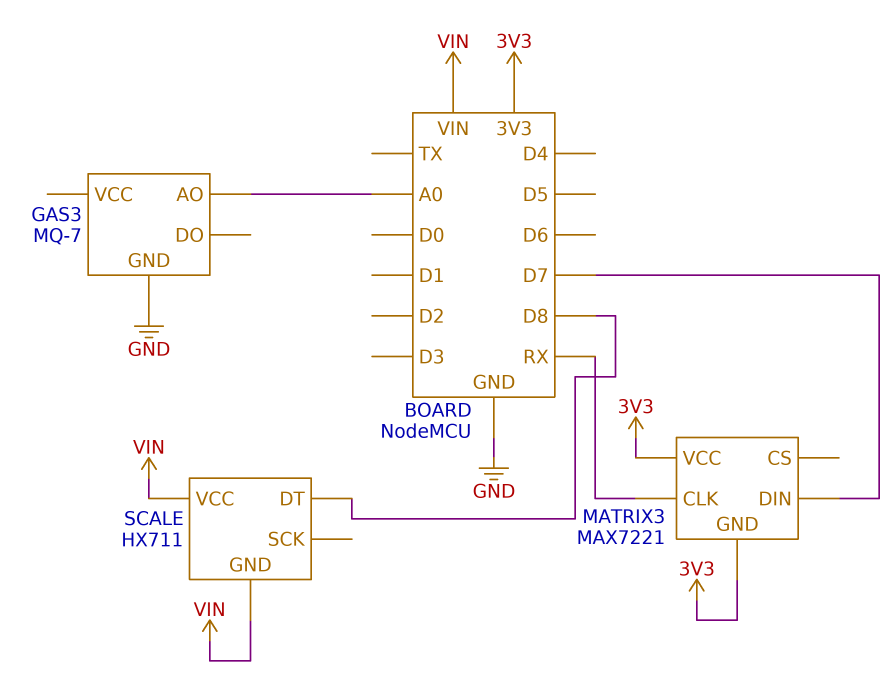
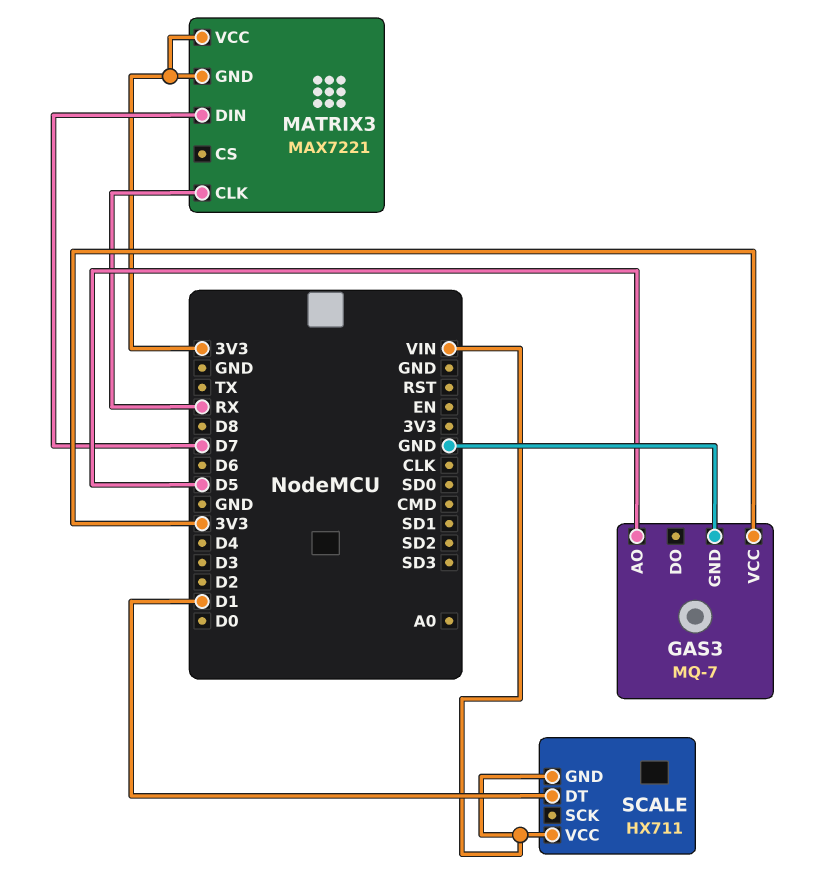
GAS3 pin AO: A0 -> D5
GAS3 pin VCC: none -> 3V3
SCALE pin DT: D8 -> D1

